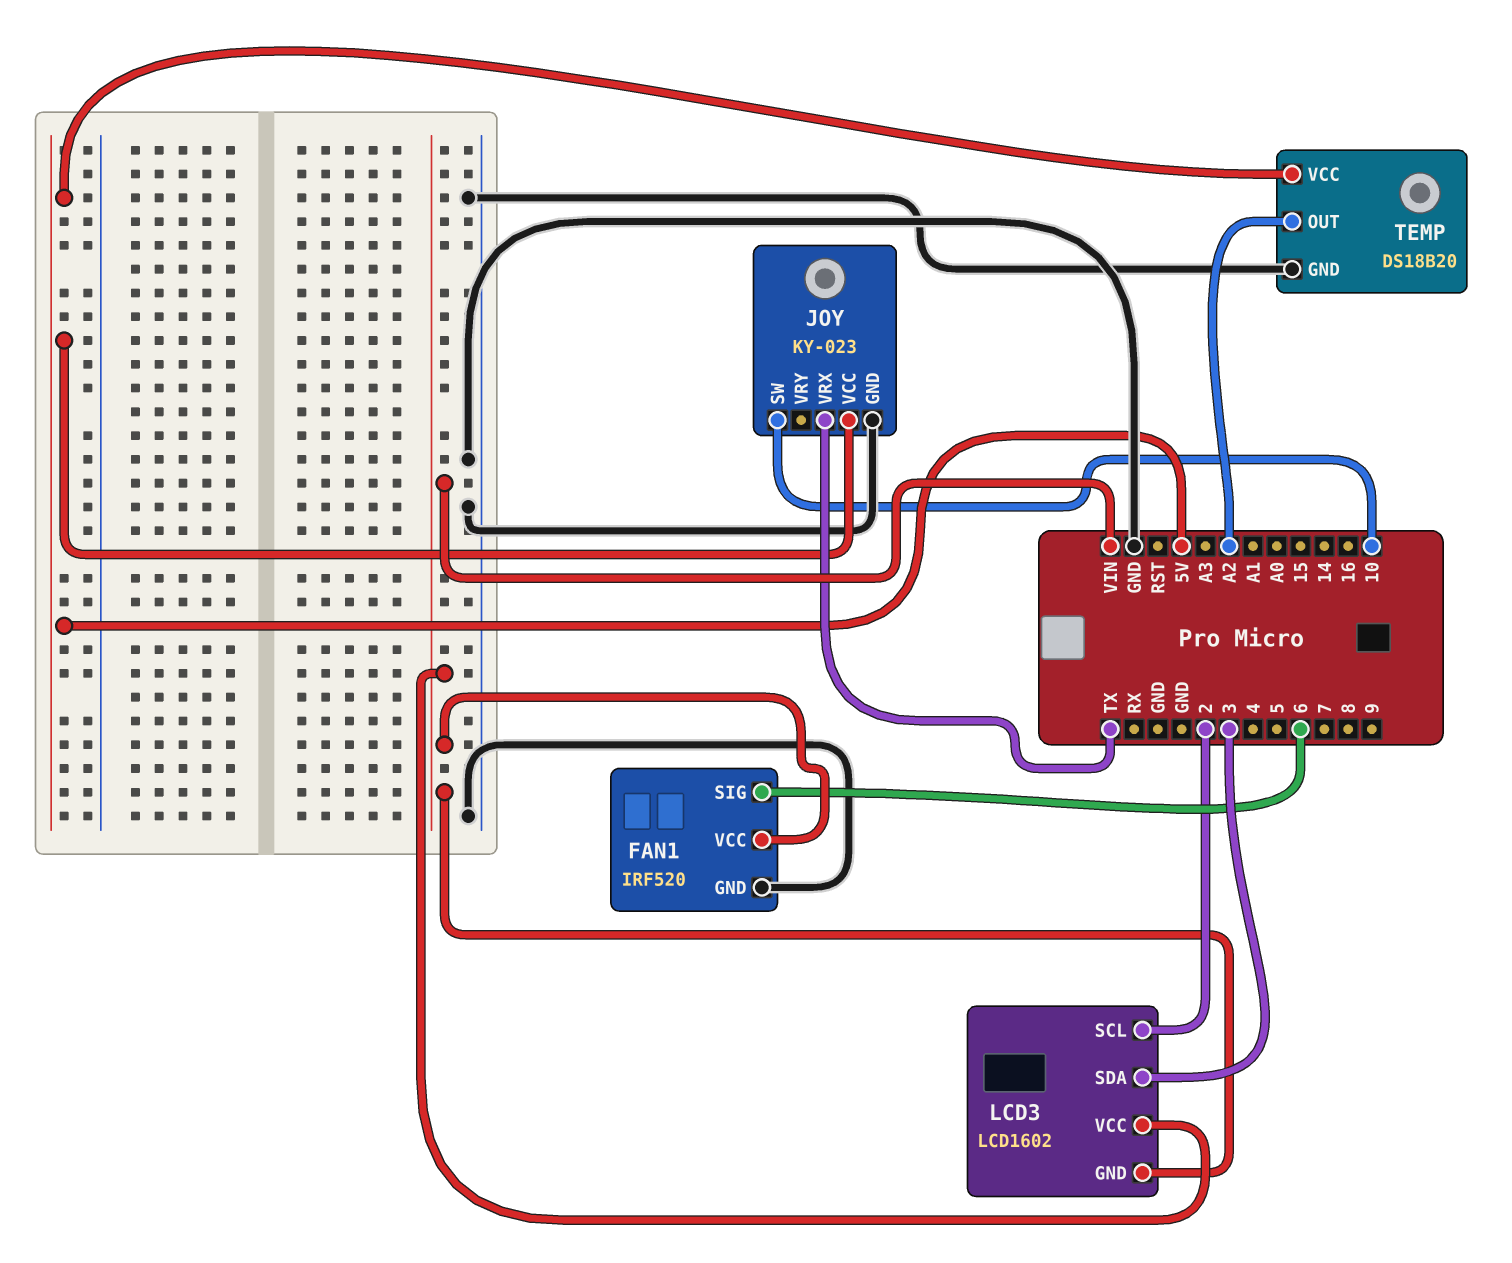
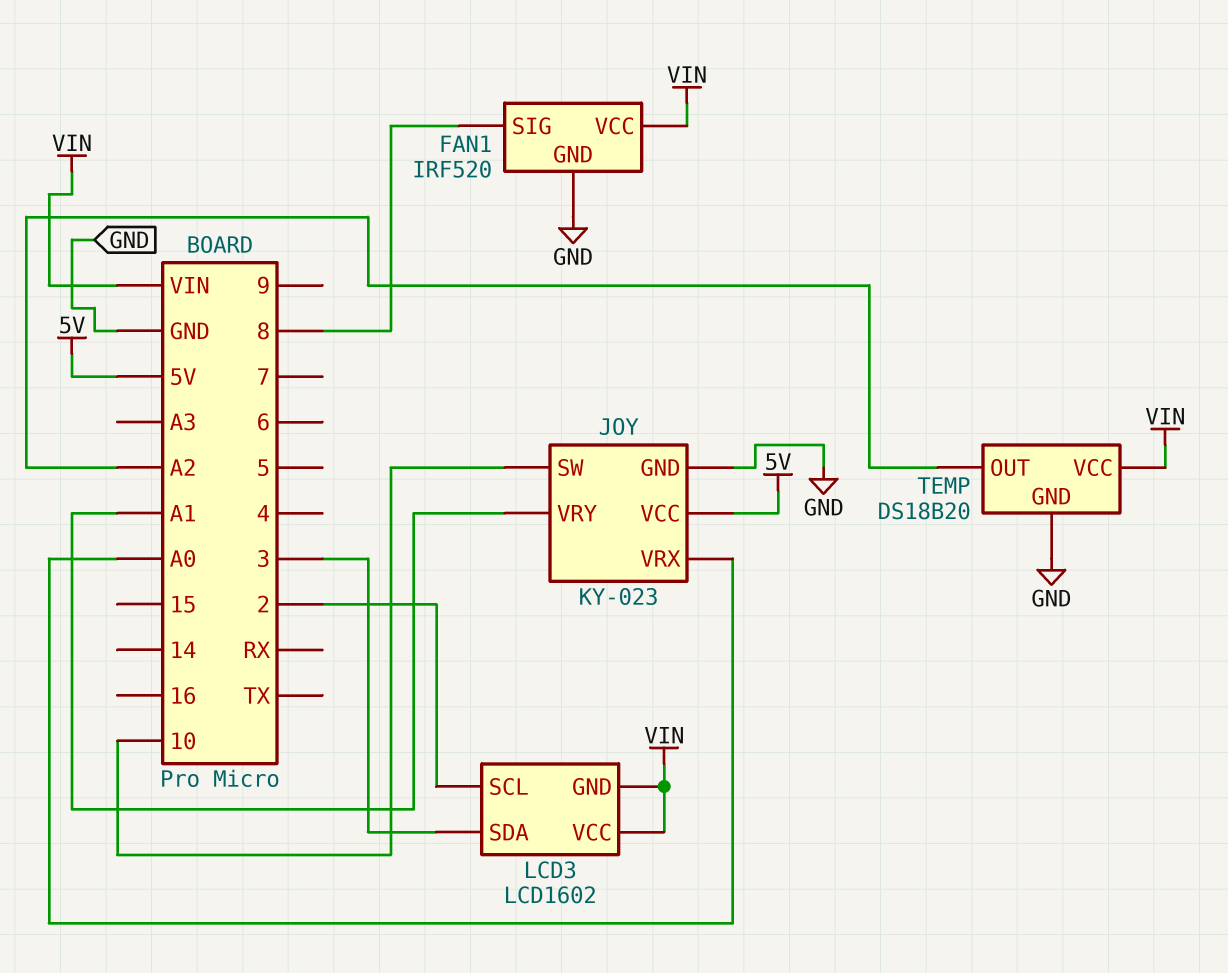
FAN1 pin SIG: 6 -> 8
JOY pin VRX: TX -> A0
JOY pin VRY: none -> A1
TEMP pin VCC: 5V -> VIN

